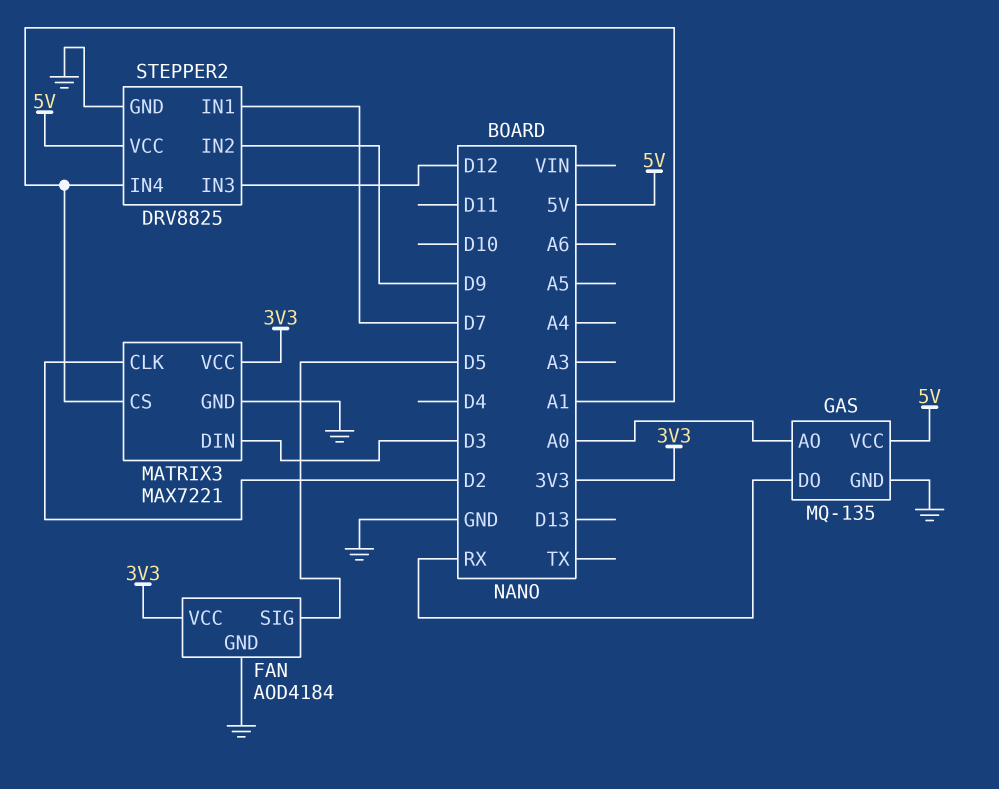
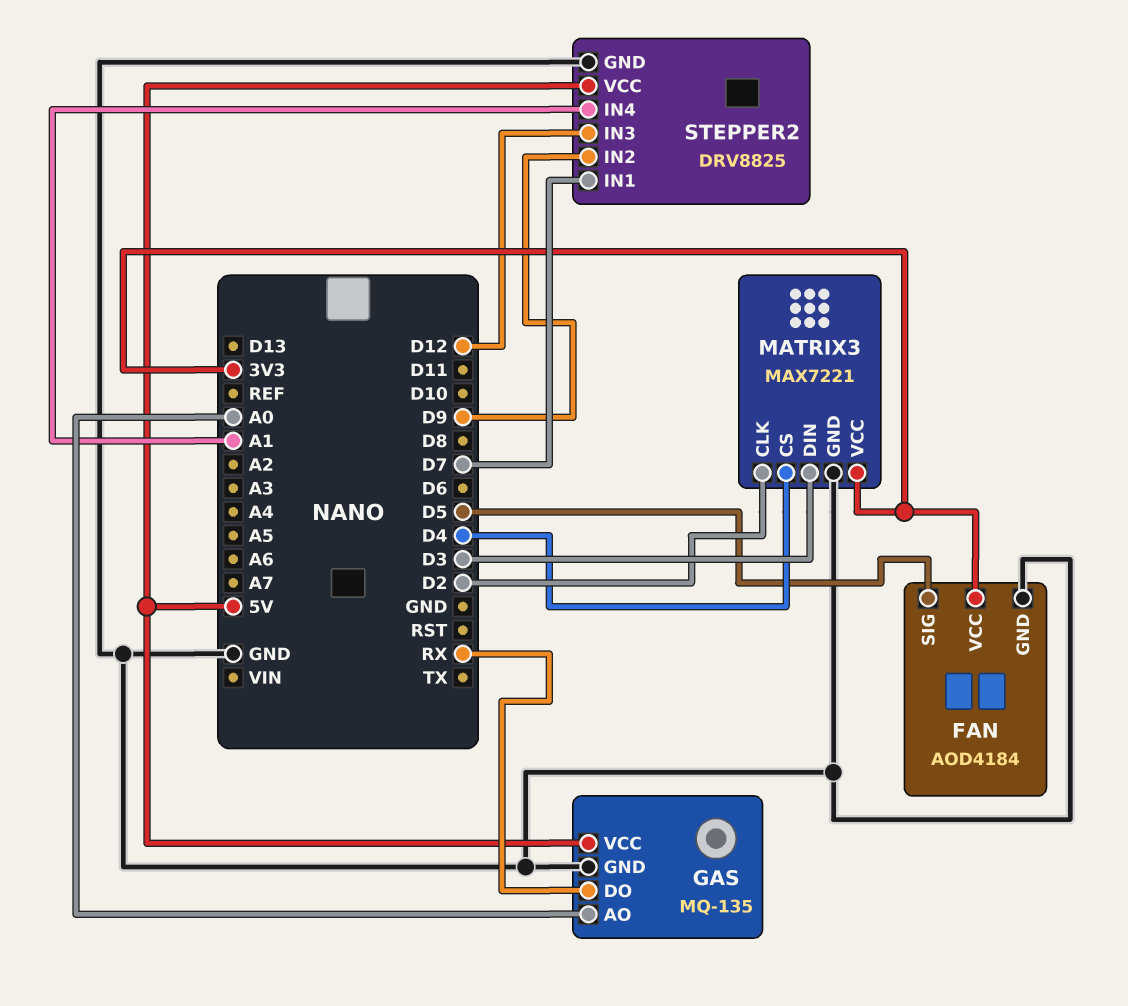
MATRIX3 pin CS: A1 -> D4

